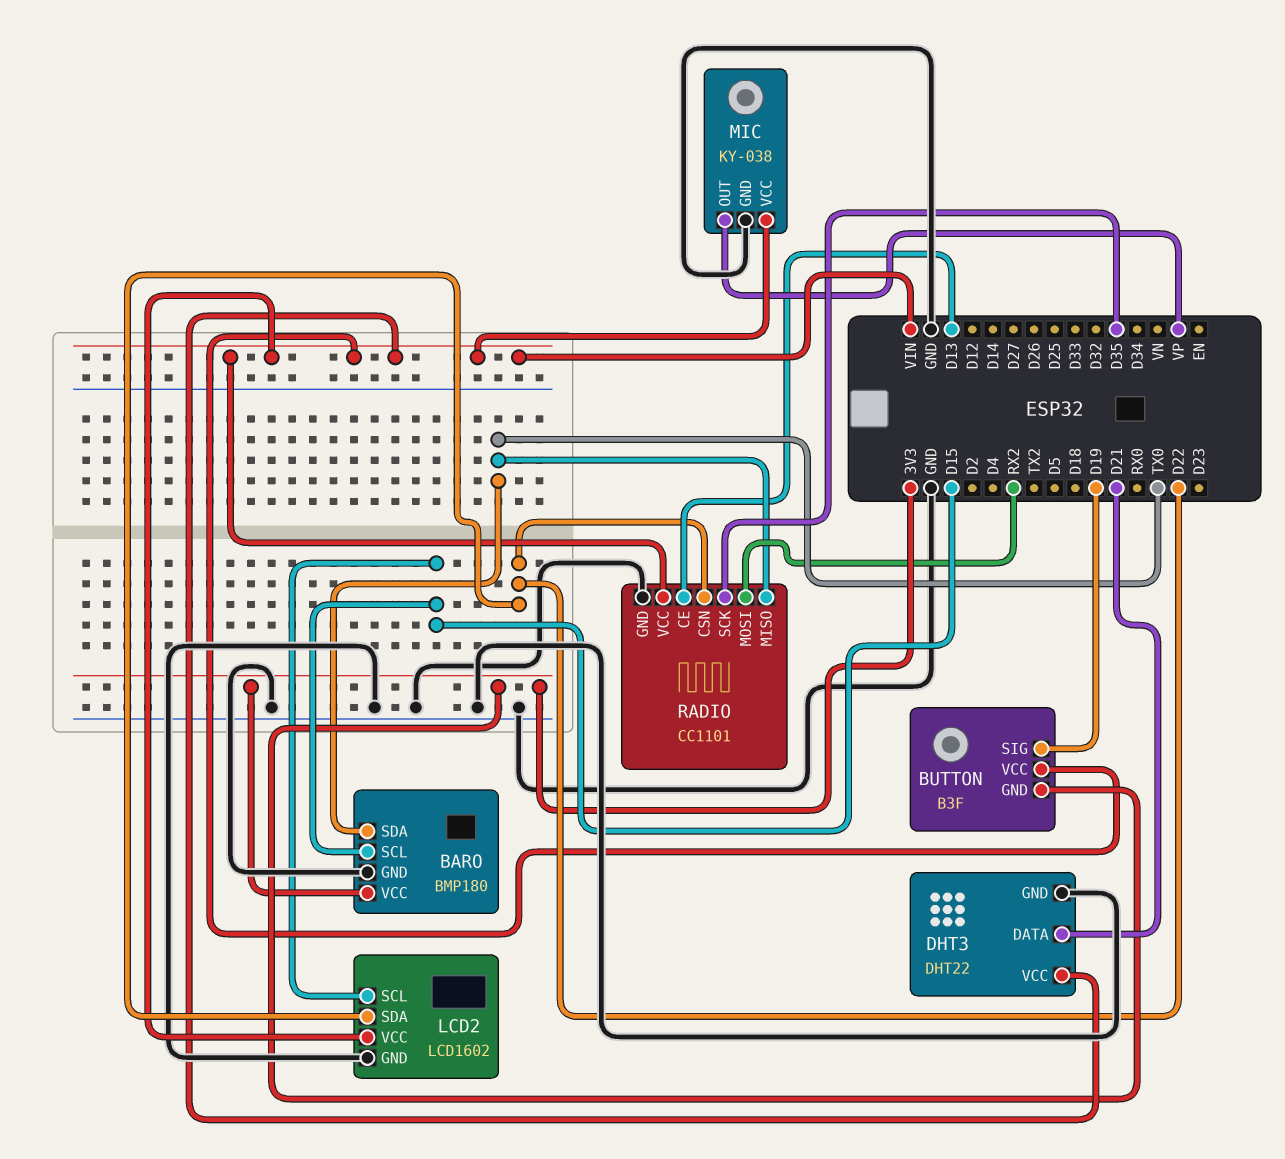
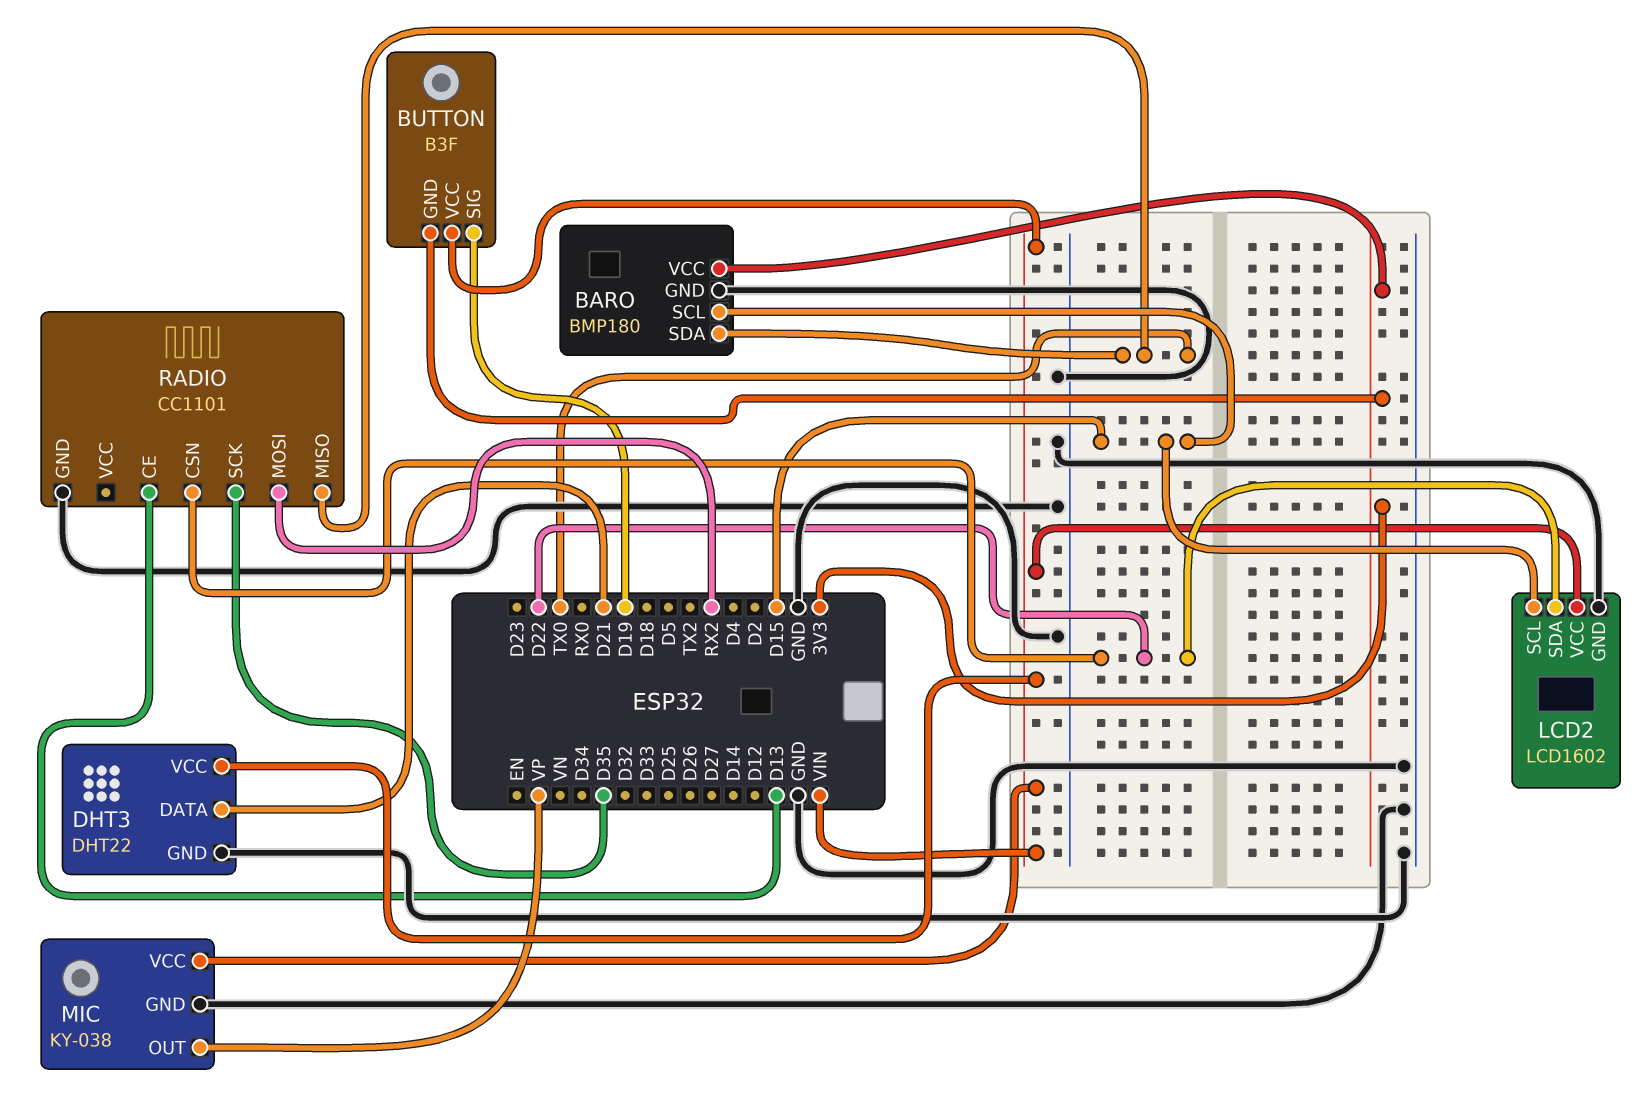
RADIO pin VCC: VIN -> none

